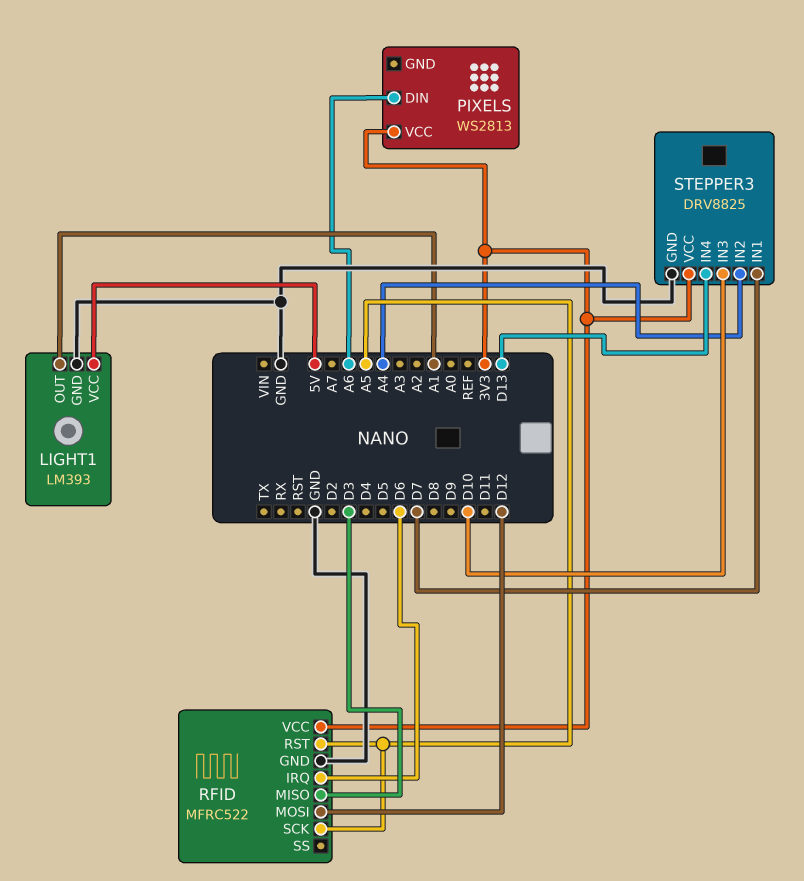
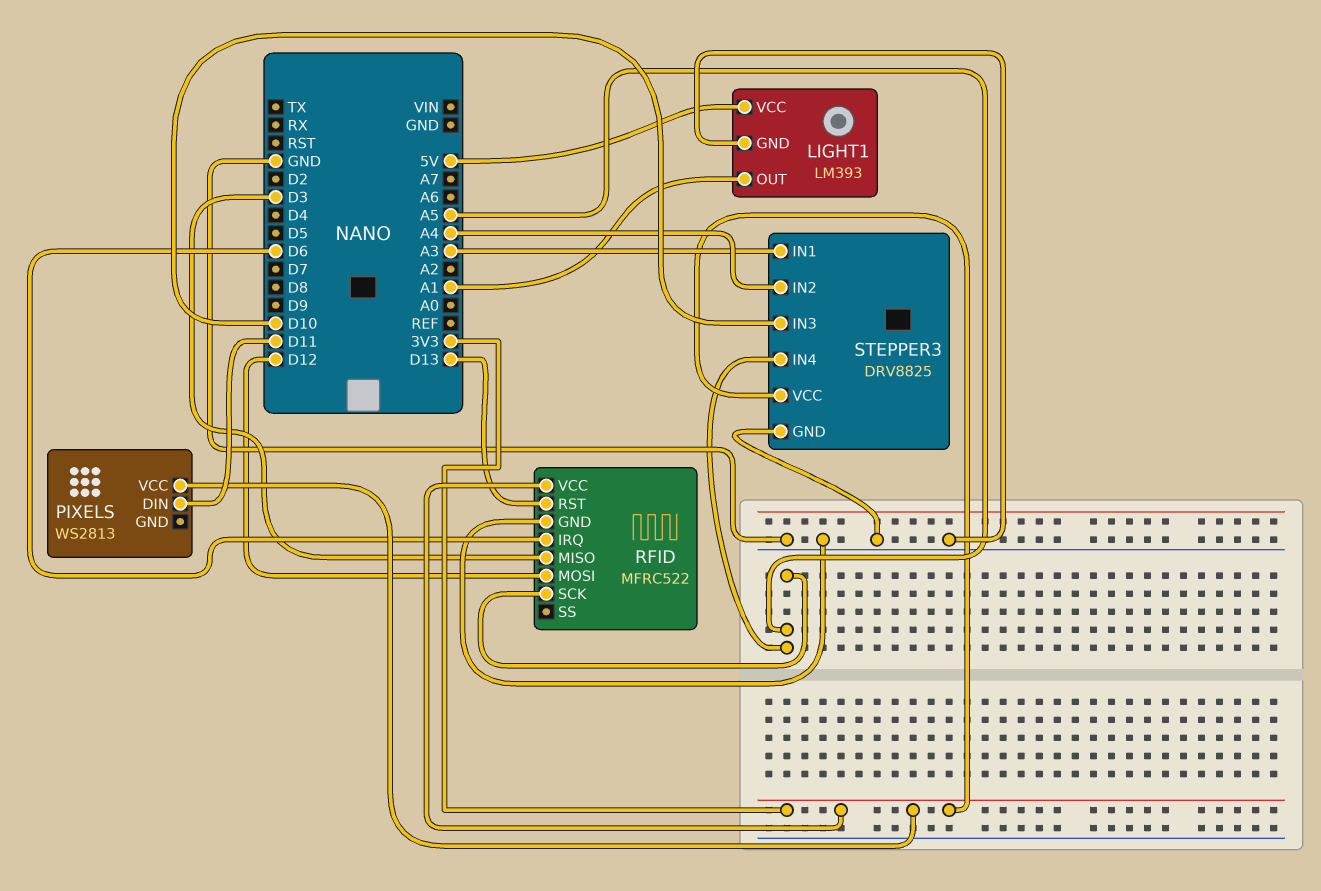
PIXELS pin DIN: A6 -> D11
RFID pin RST: A5 -> D13
STEPPER3 pin IN1: D7 -> A3
STEPPER3 pin IN4: D13 -> A5

